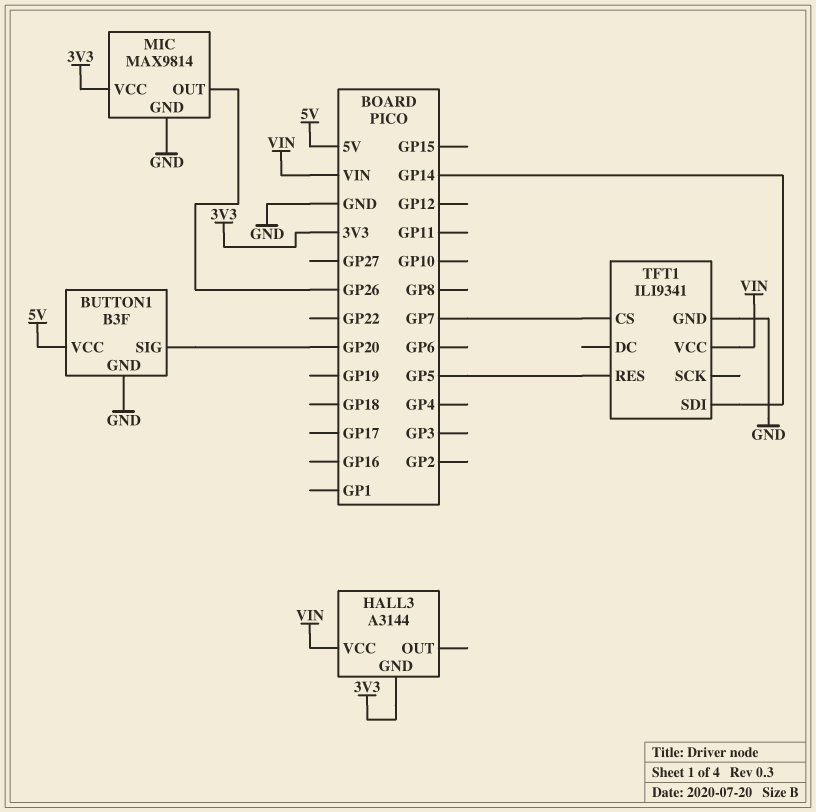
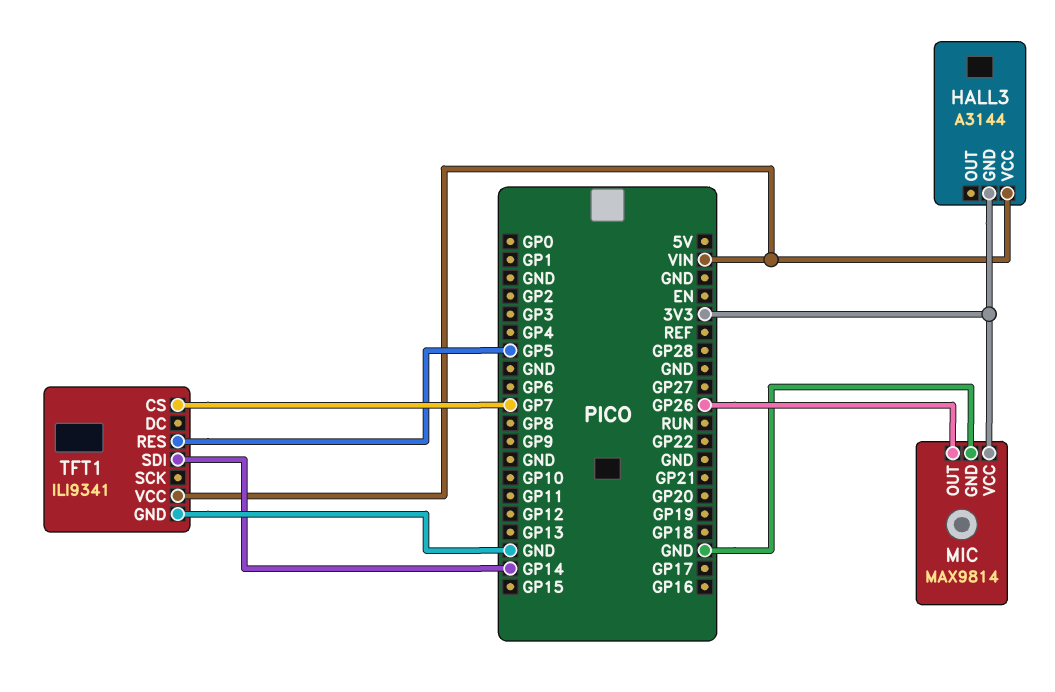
BUTTON1: B3F -> none
BUTTON1 pin GND: GND -> none
BUTTON1 pin SIG: GP20 -> none
BUTTON1 pin VCC: 5V -> none

